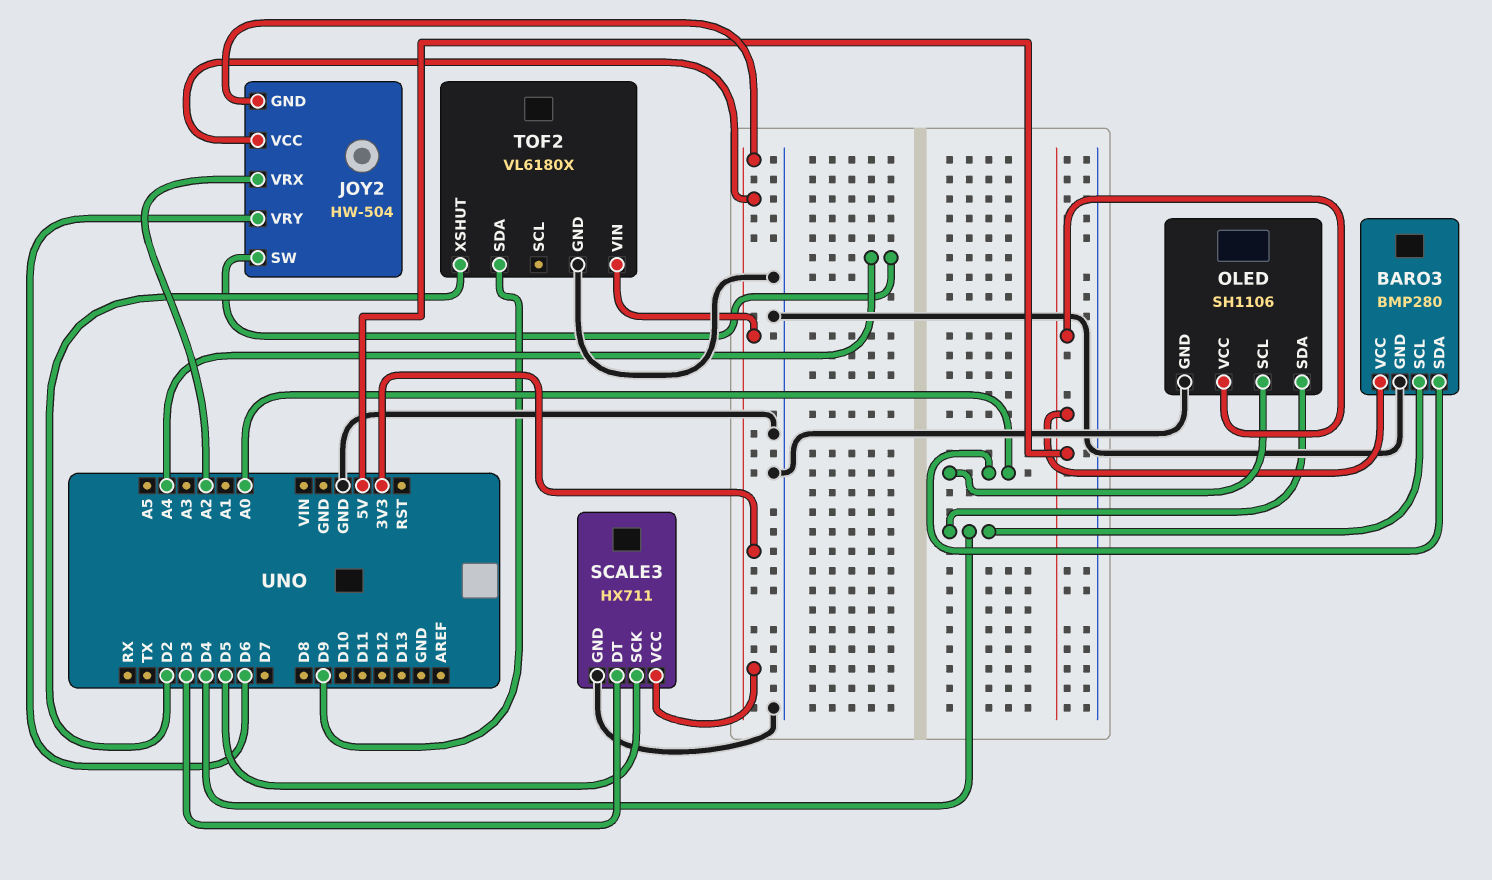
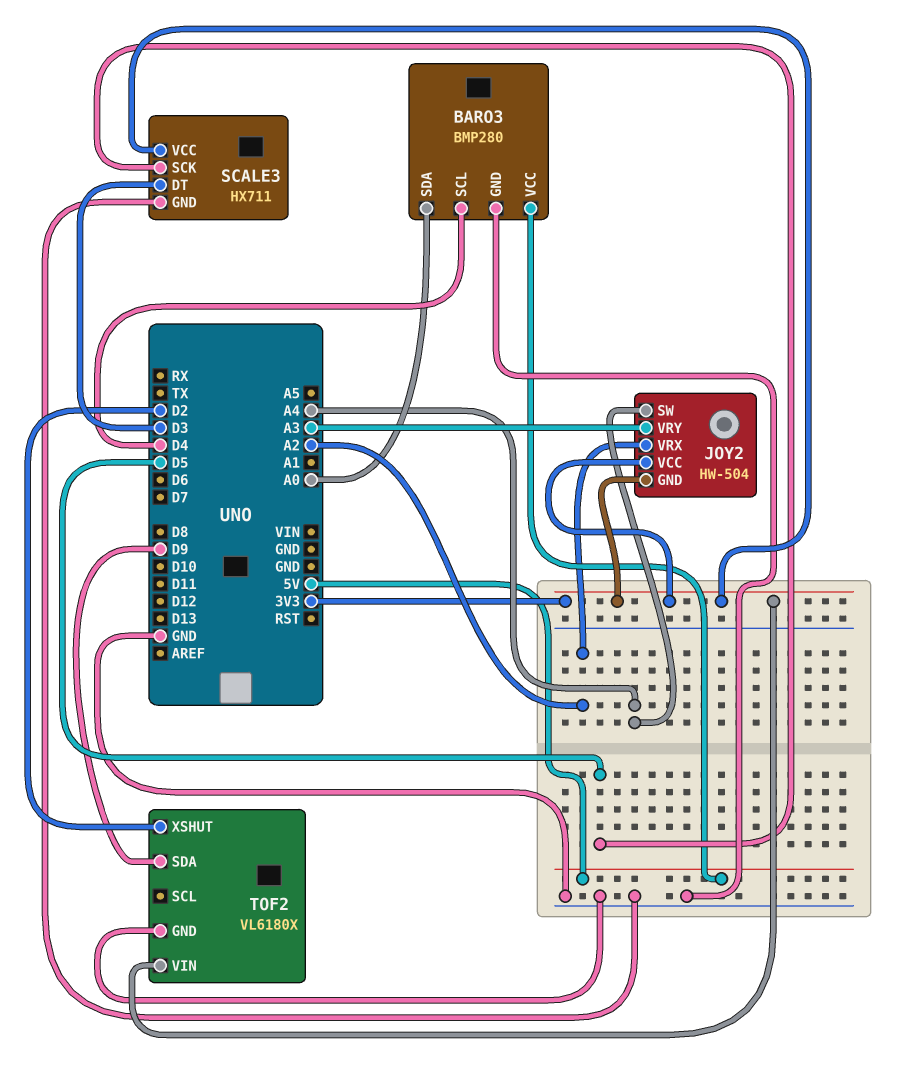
JOY2 pin VRY: D6 -> A3
OLED: SH1106 -> none
OLED pin GND: GND -> none
OLED pin SCL: A0 -> none
OLED pin SDA: D4 -> none
OLED pin VCC: 5V -> none

